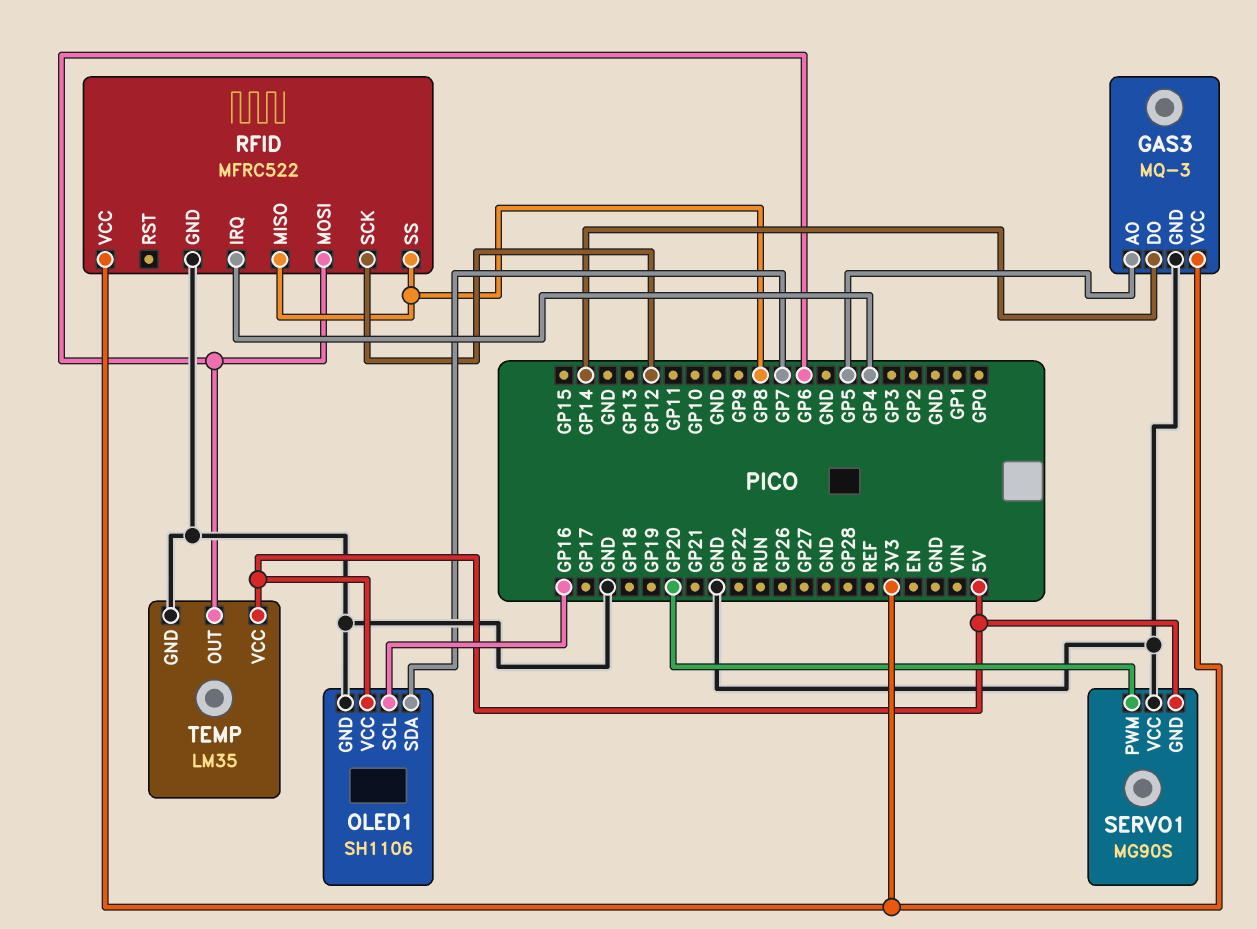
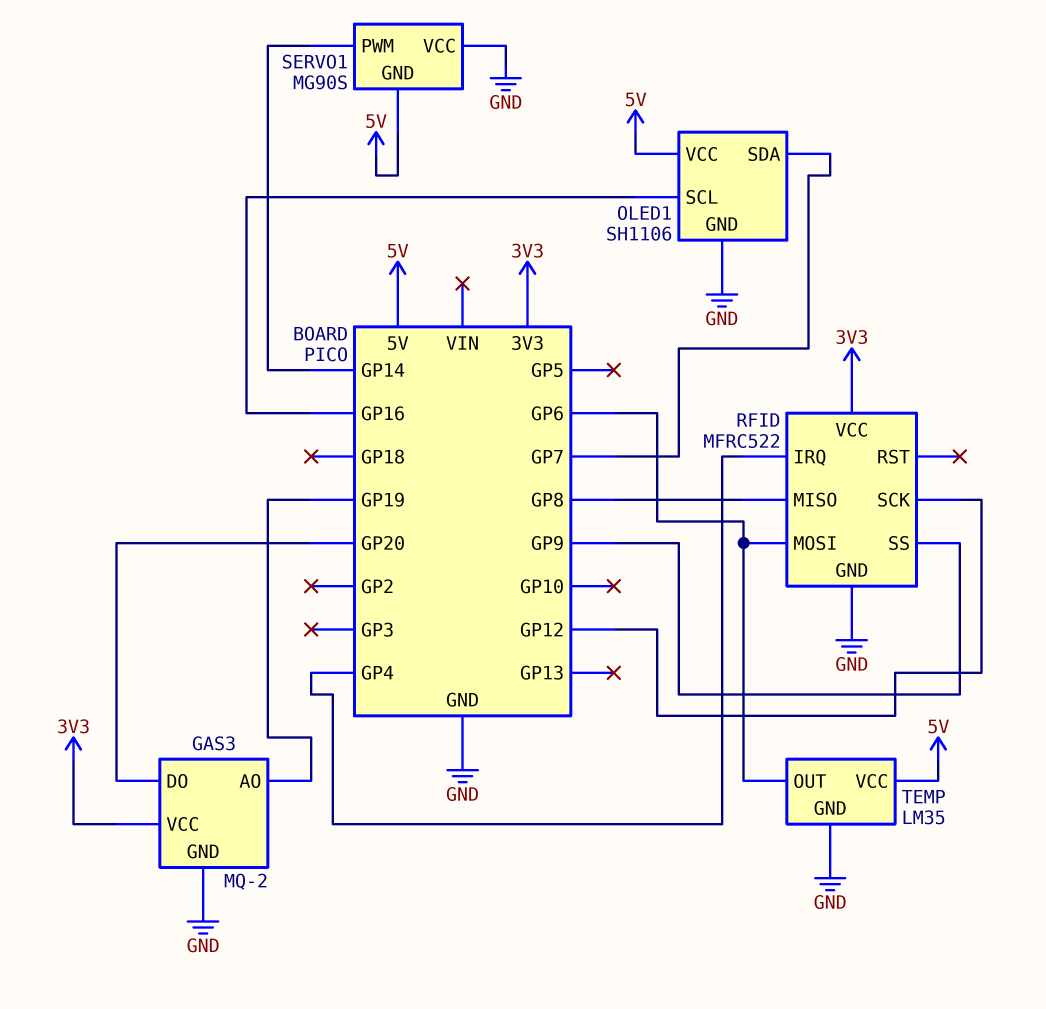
GAS3: MQ-3 -> MQ-2
GAS3 pin AO: GP5 -> GP19
GAS3 pin DO: GP14 -> GP20
RFID pin SS: GP8 -> GP9
SERVO1 pin PWM: GP20 -> GP14

